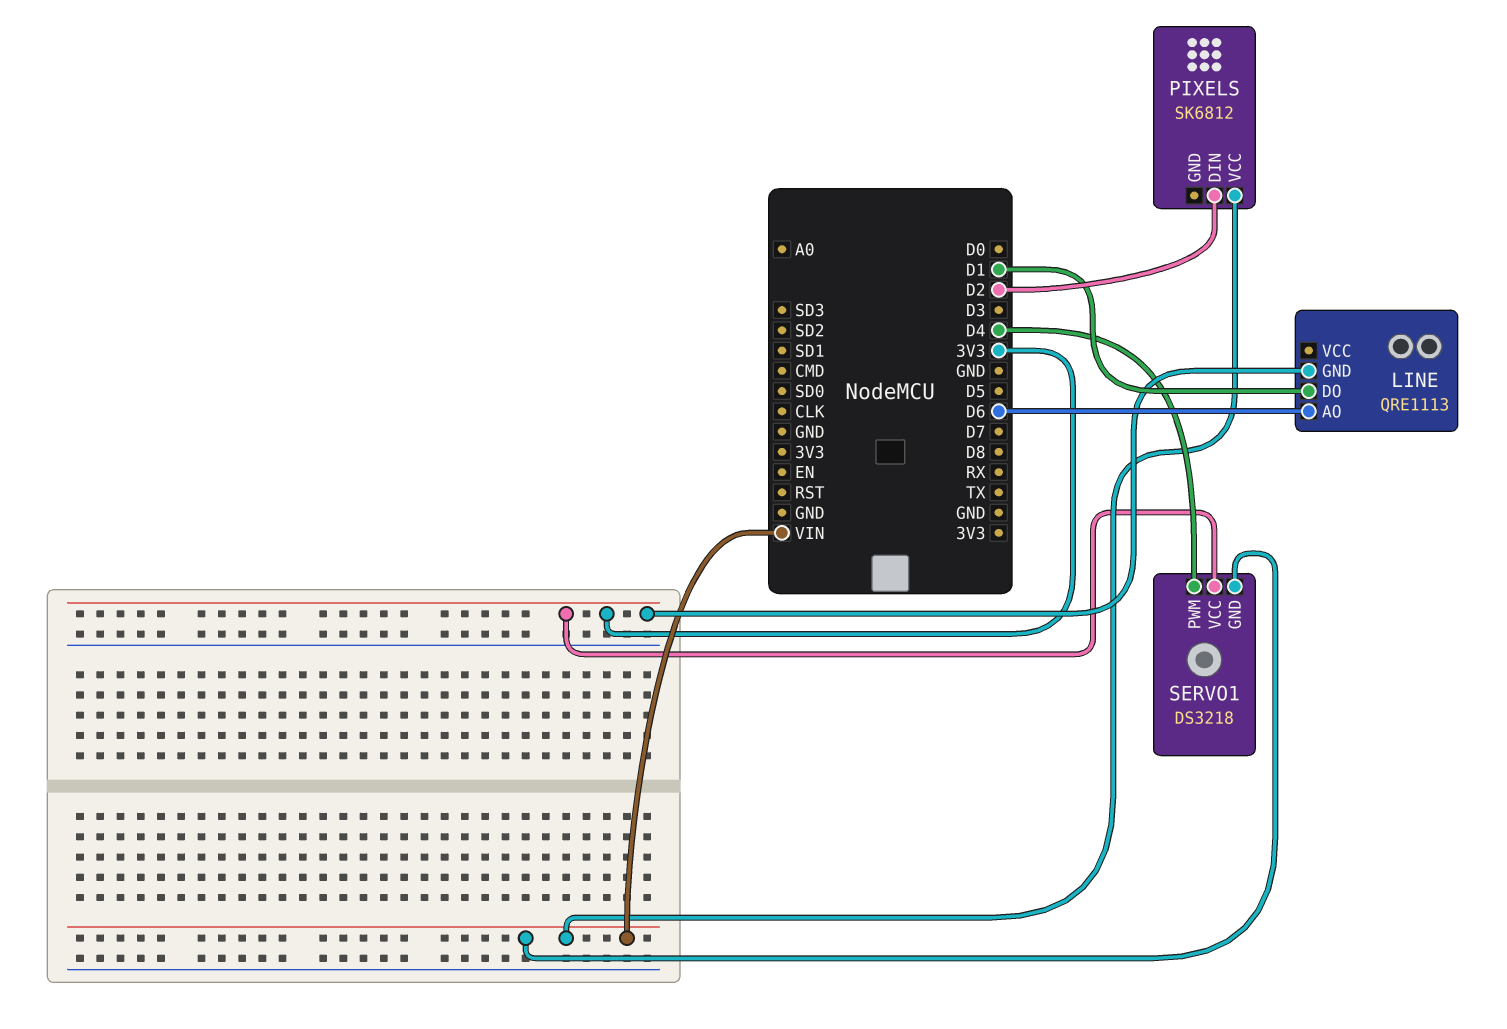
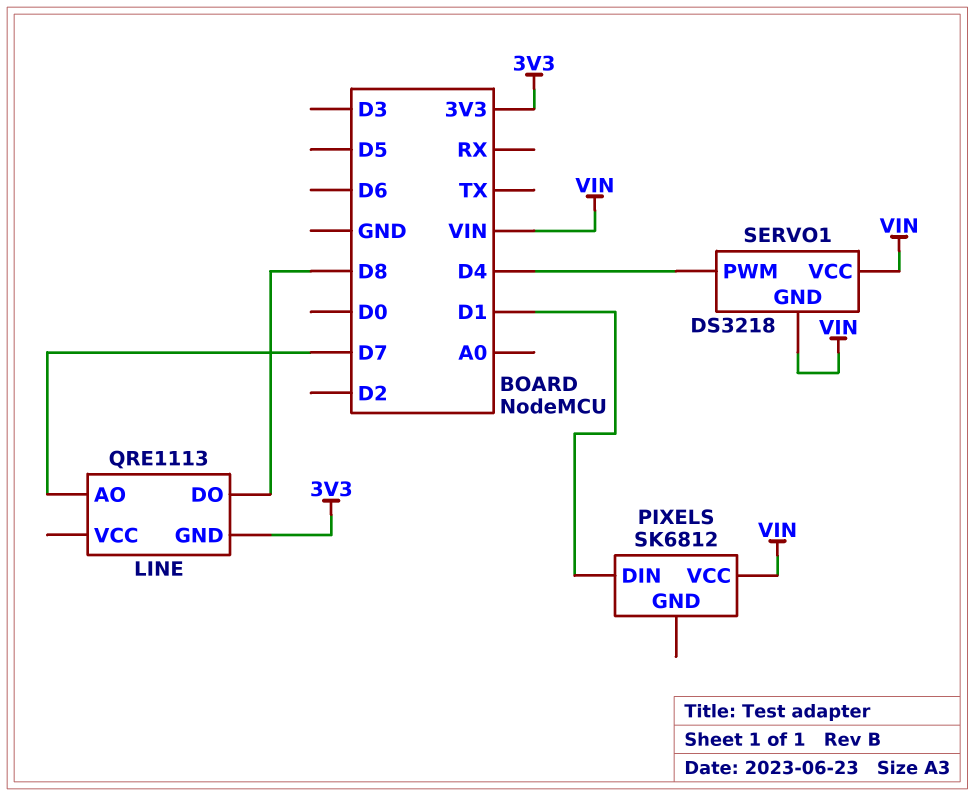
LINE pin AO: D6 -> D7
LINE pin DO: D1 -> D8
PIXELS pin DIN: D2 -> D1
SERVO1 pin VCC: 3V3 -> VIN

